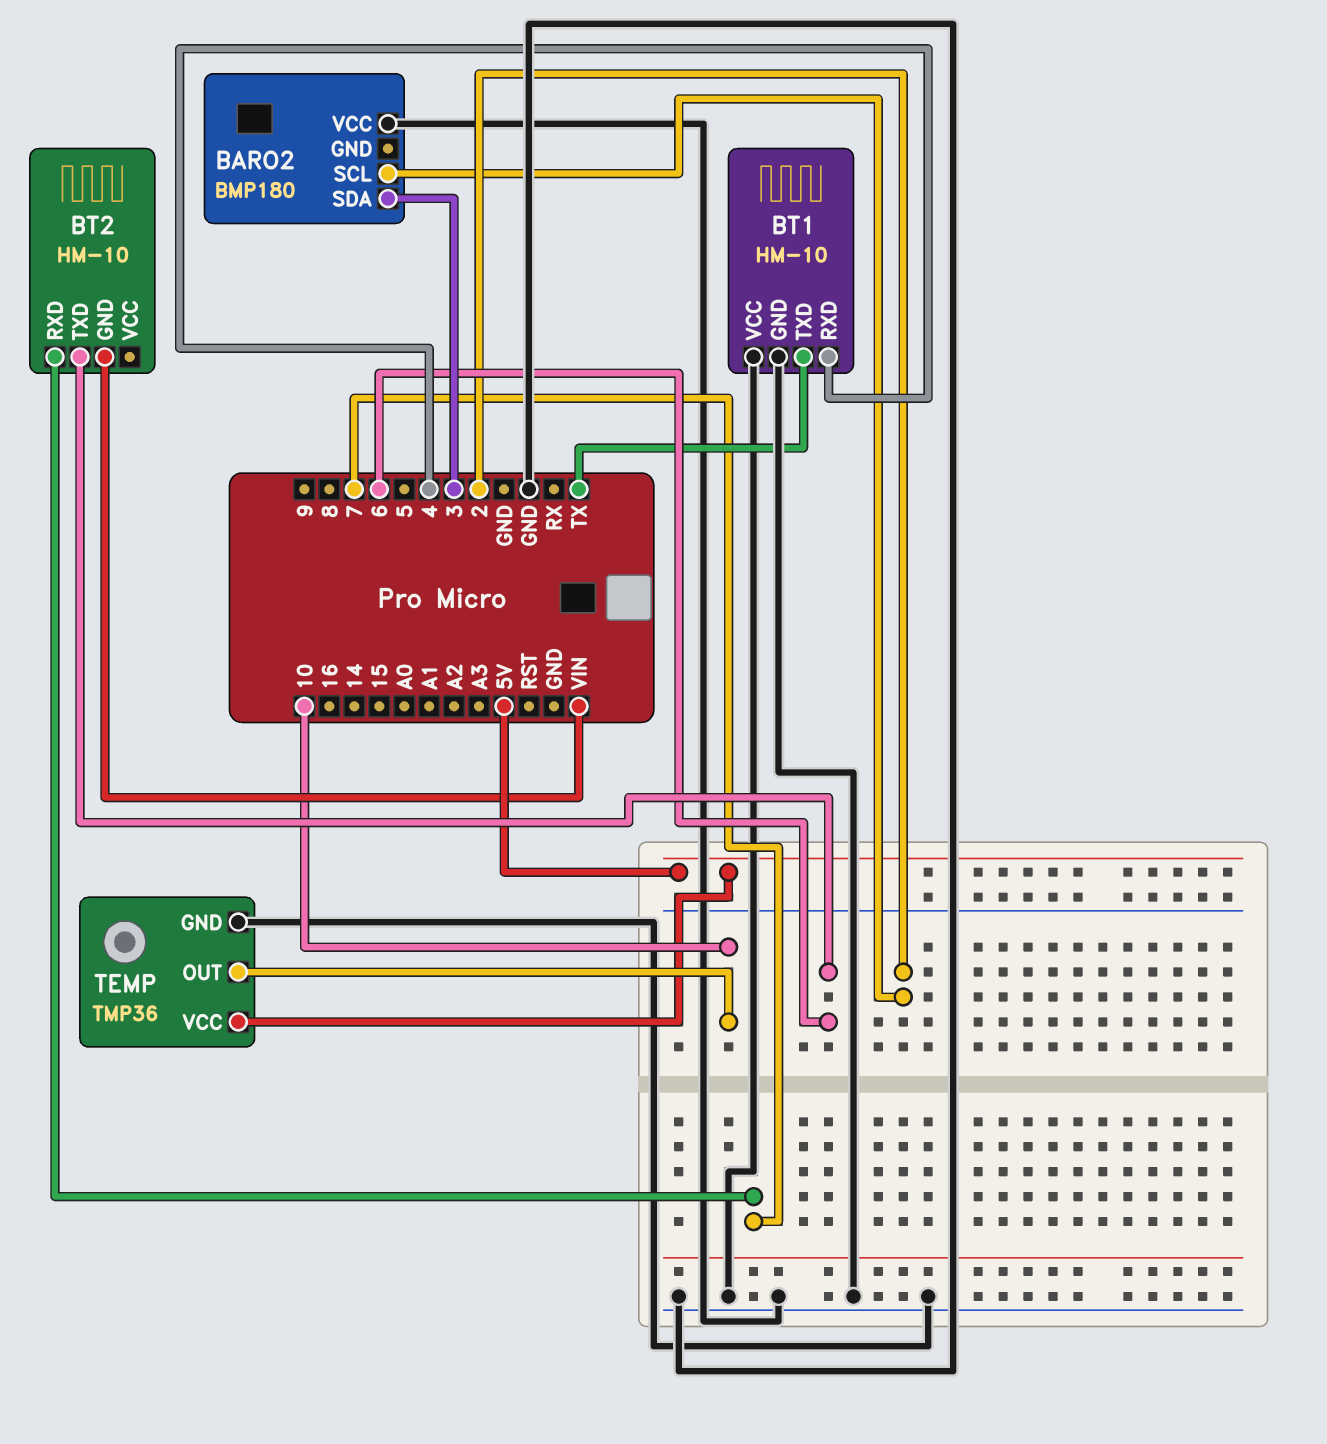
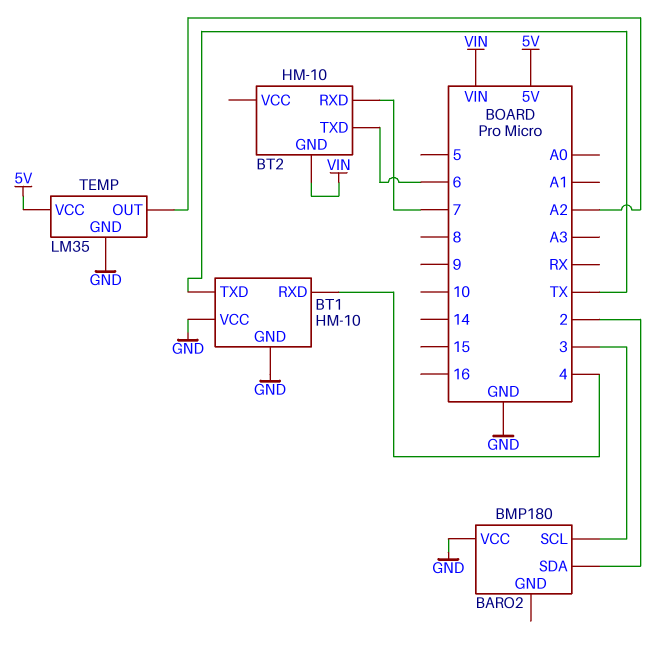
BARO2 pin SCL: 2 -> 3
BARO2 pin SDA: 3 -> 2
TEMP: TMP36 -> LM35
TEMP pin OUT: 10 -> A2

